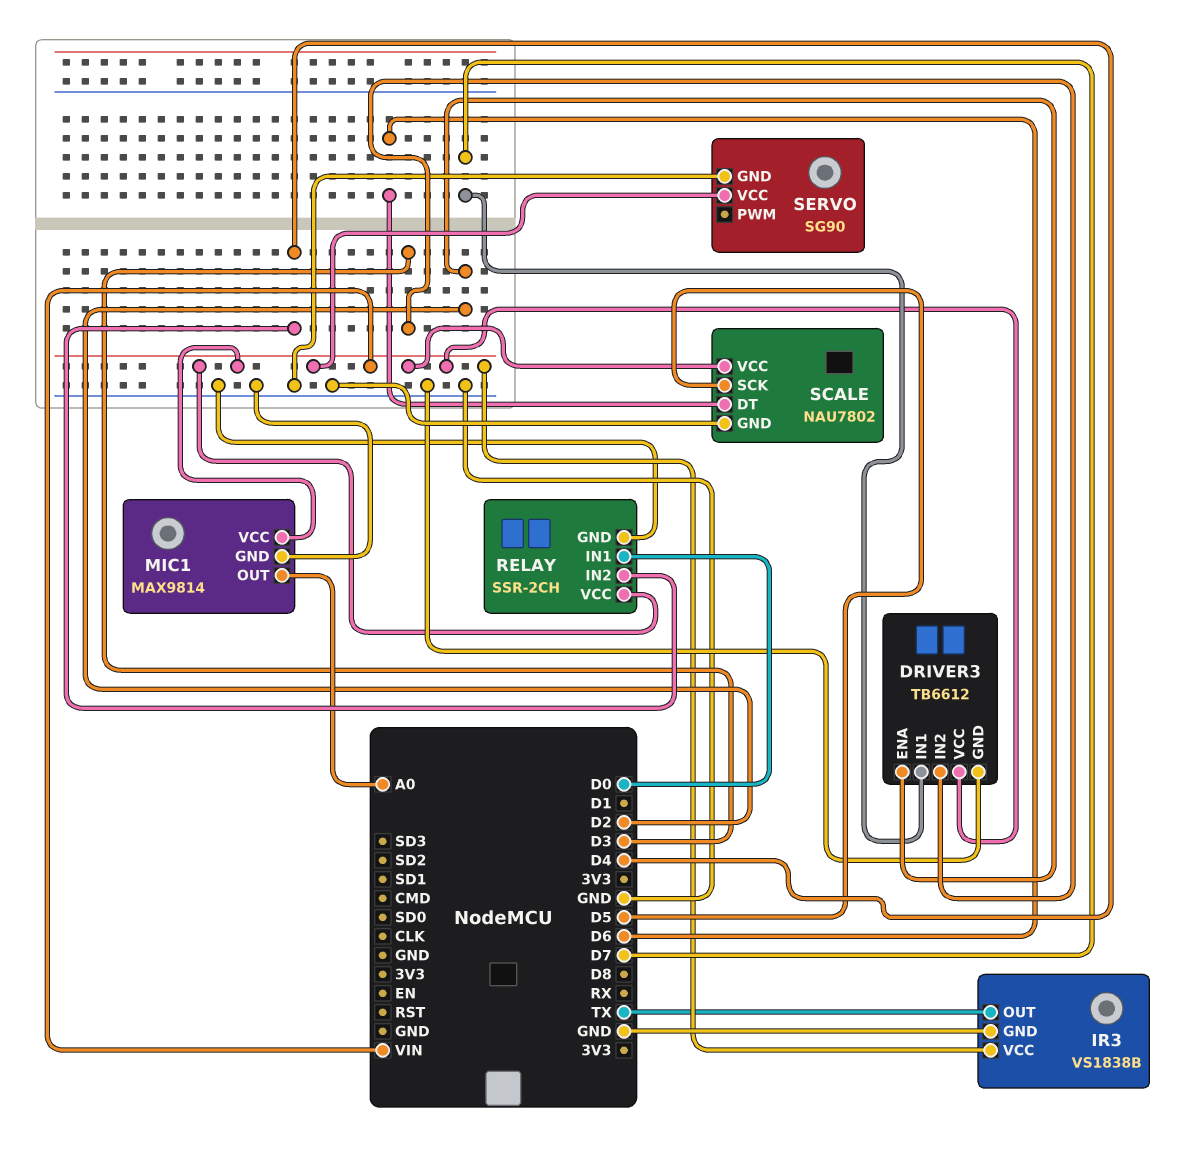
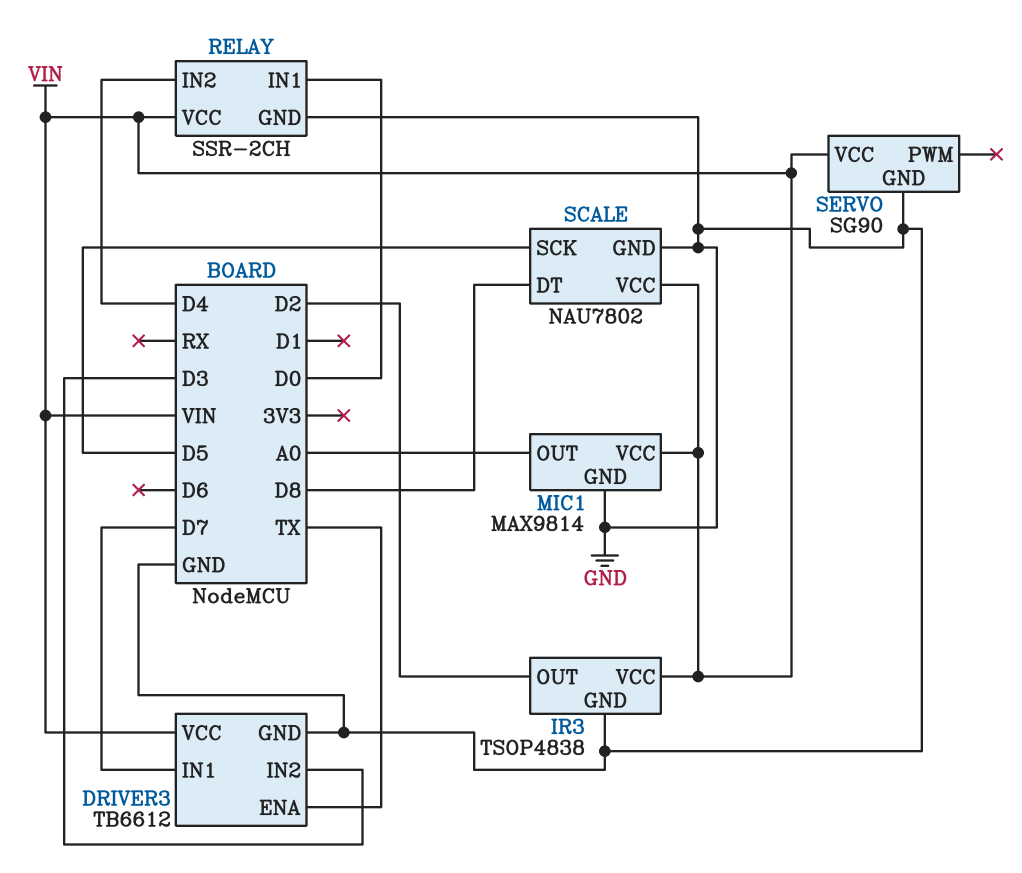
DRIVER3 pin ENA: D2 -> TX
IR3: VS1838B -> TSOP4838
IR3 pin OUT: TX -> D2
SCALE pin DT: D6 -> D8

